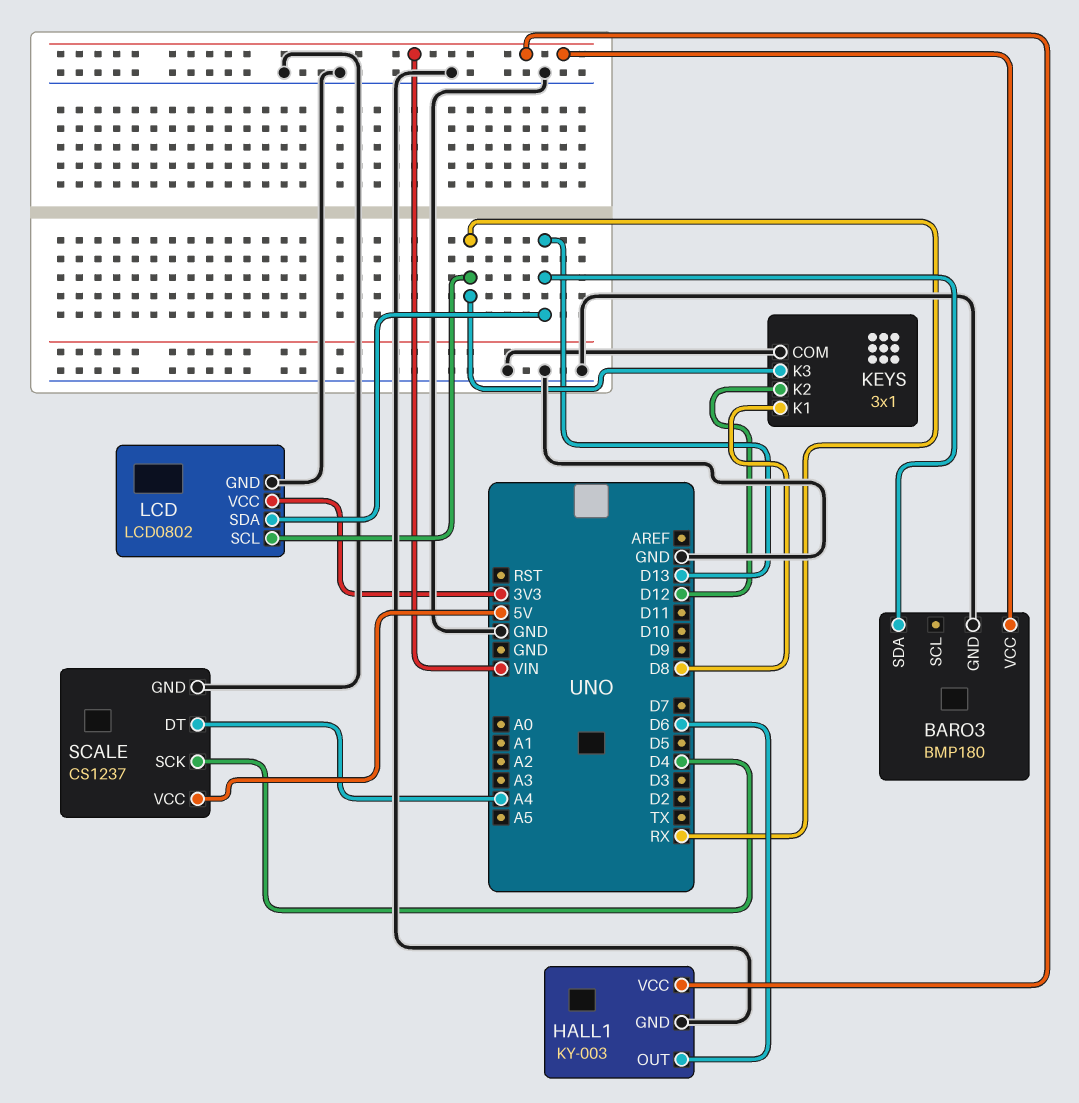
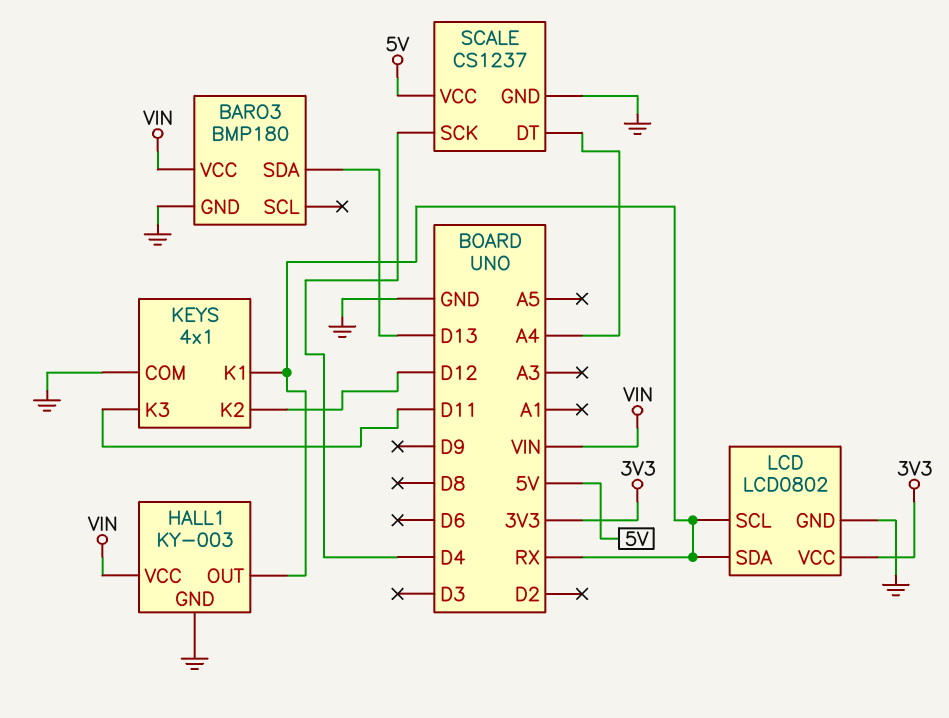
HALL1 pin OUT: D6 -> RX
KEYS: 3x1 -> 4x1
KEYS pin K1: D8 -> RX
KEYS pin K3: RX -> D11
LCD pin SDA: D13 -> RX

